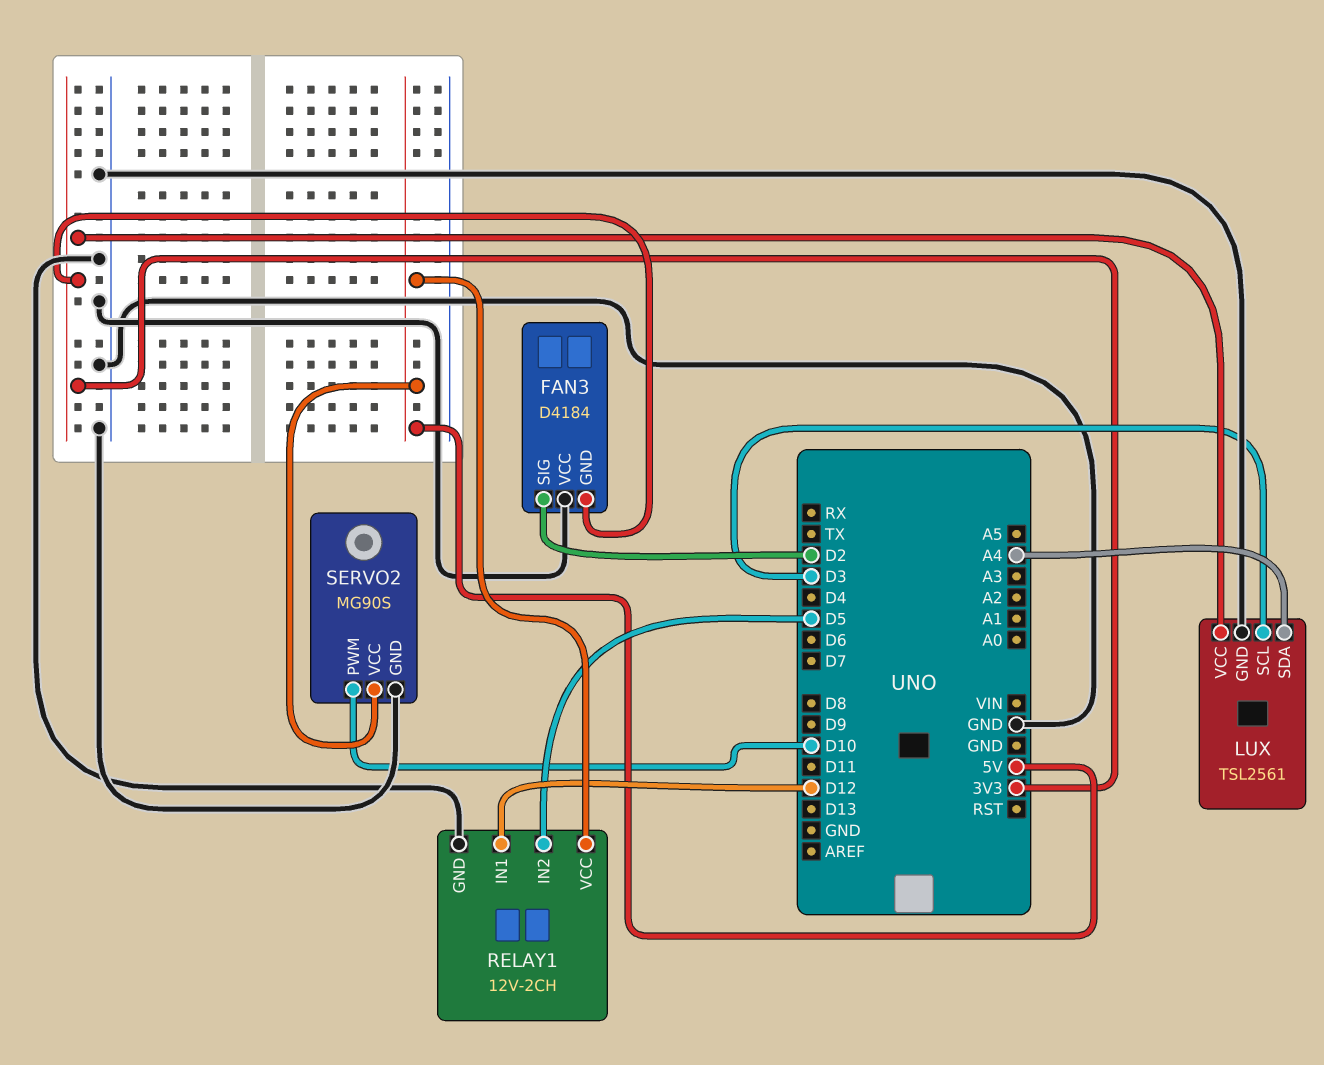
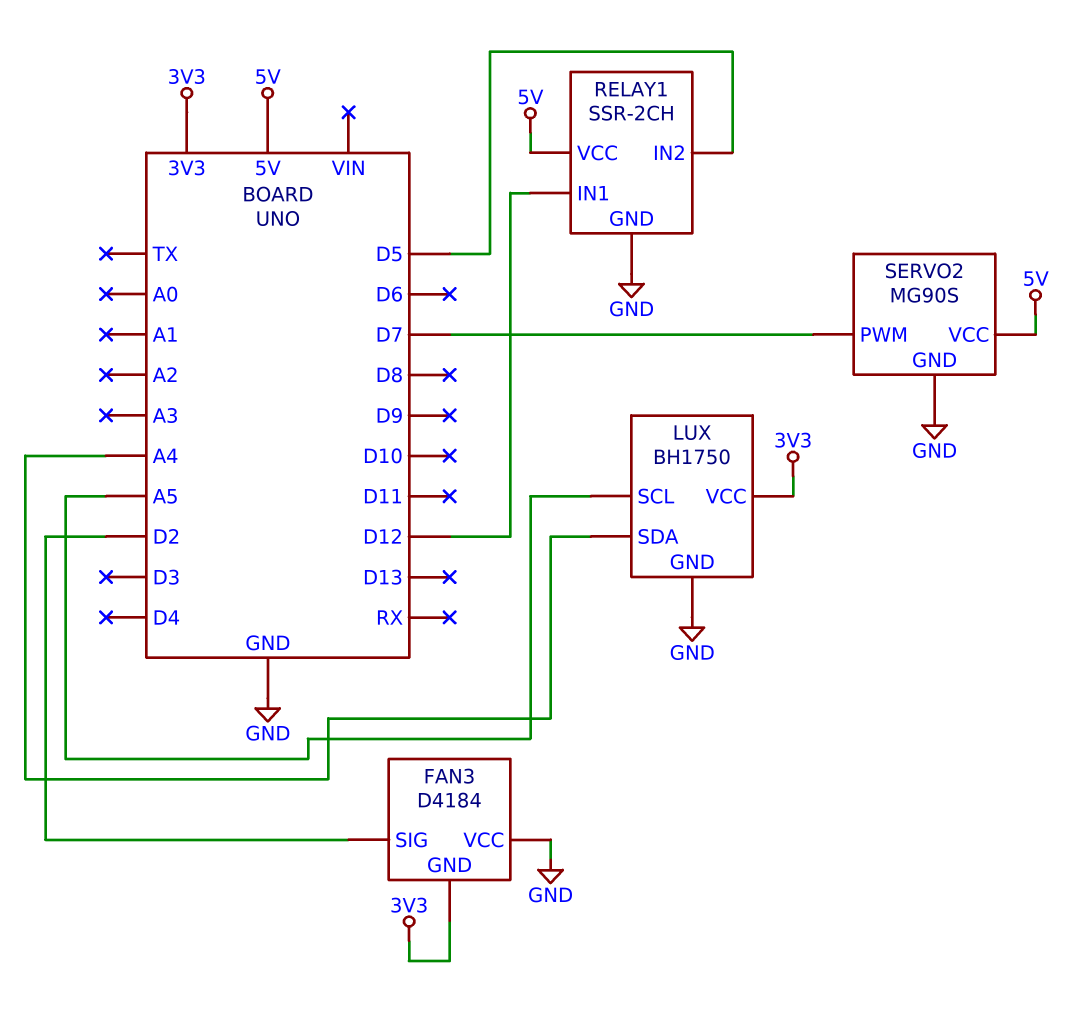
LUX: TSL2561 -> BH1750
LUX pin SCL: D3 -> A5
RELAY1: 12V-2CH -> SSR-2CH
SERVO2 pin PWM: D10 -> D7

